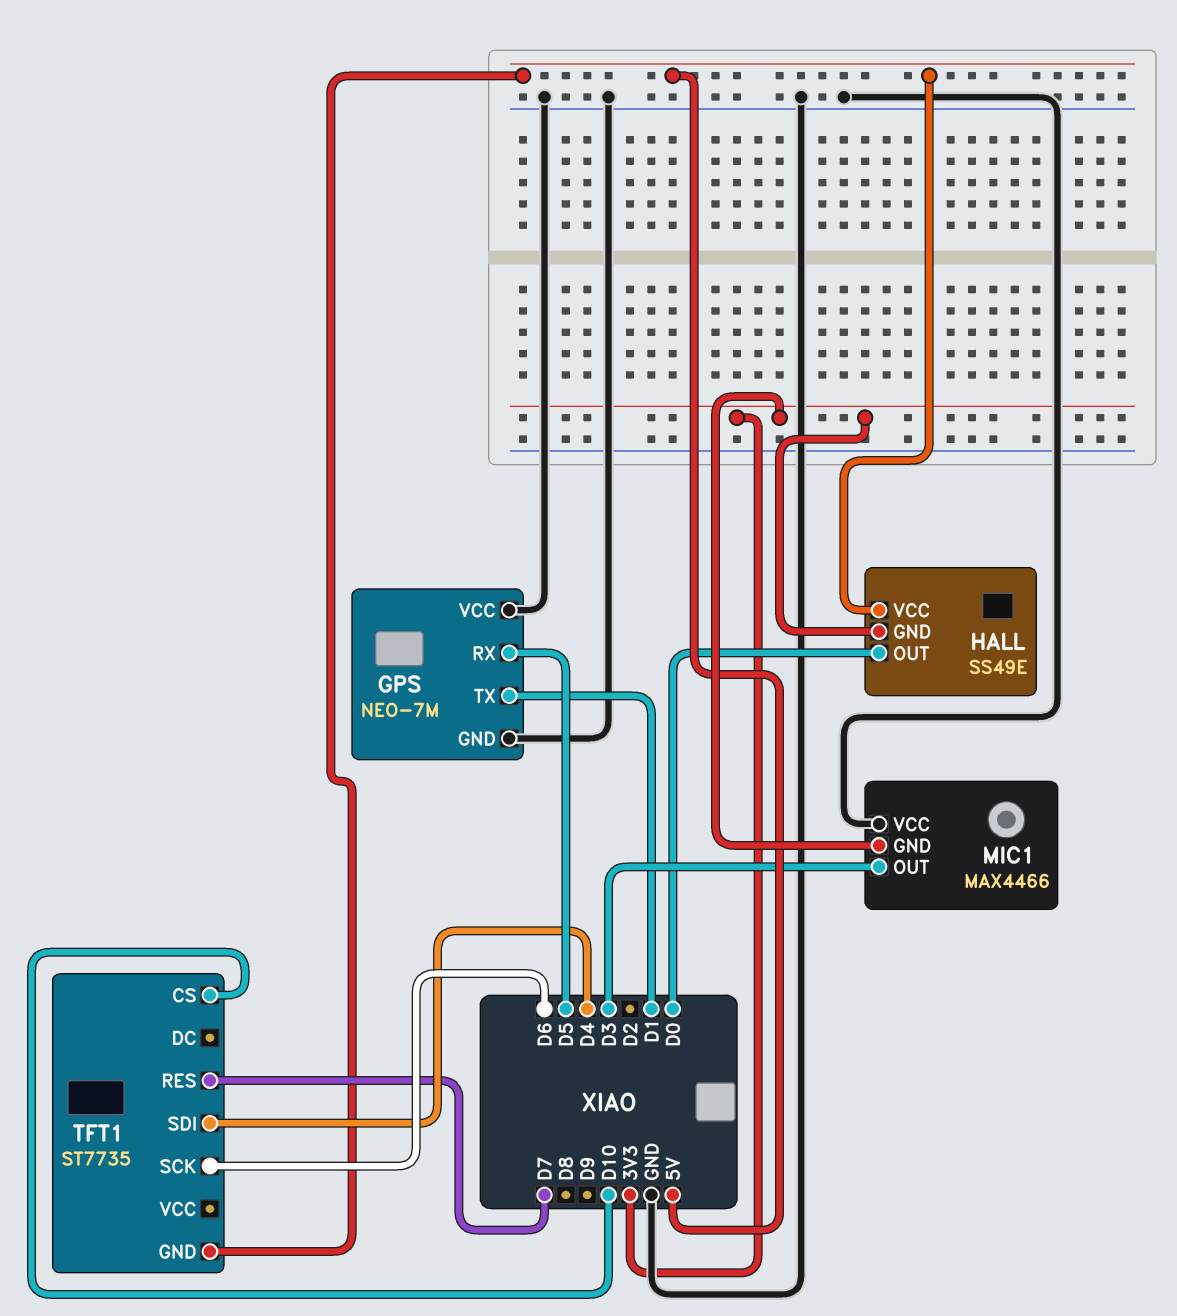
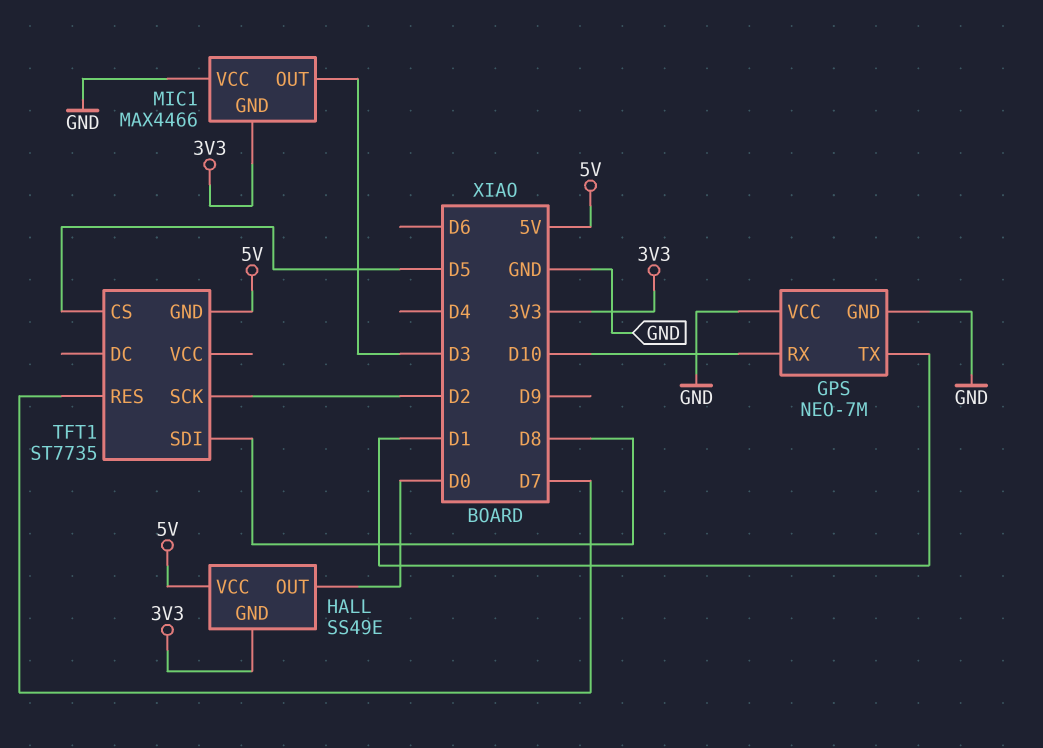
GPS pin RX: D5 -> D10
TFT1 pin CS: D10 -> D5
TFT1 pin SCK: D6 -> D2
TFT1 pin SDI: D4 -> D8

